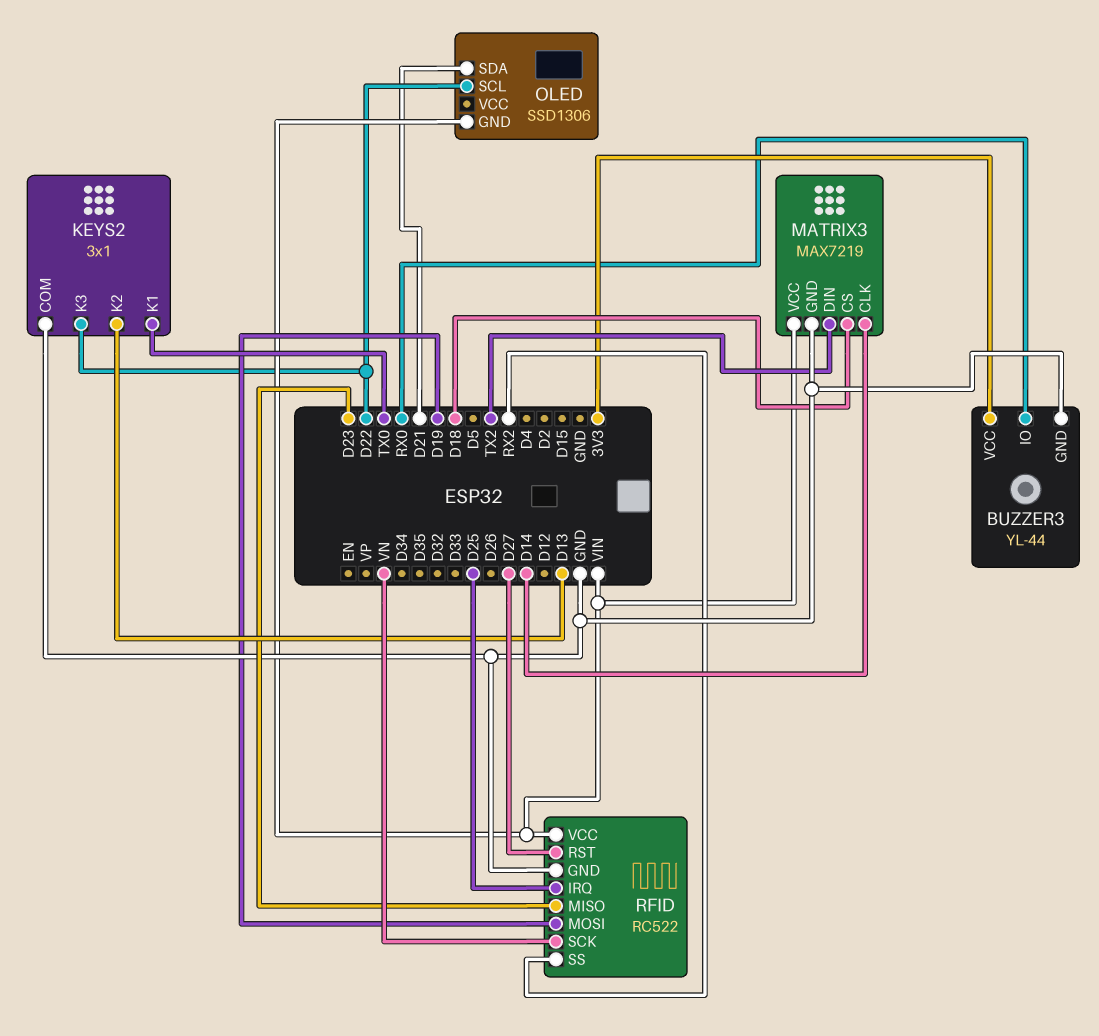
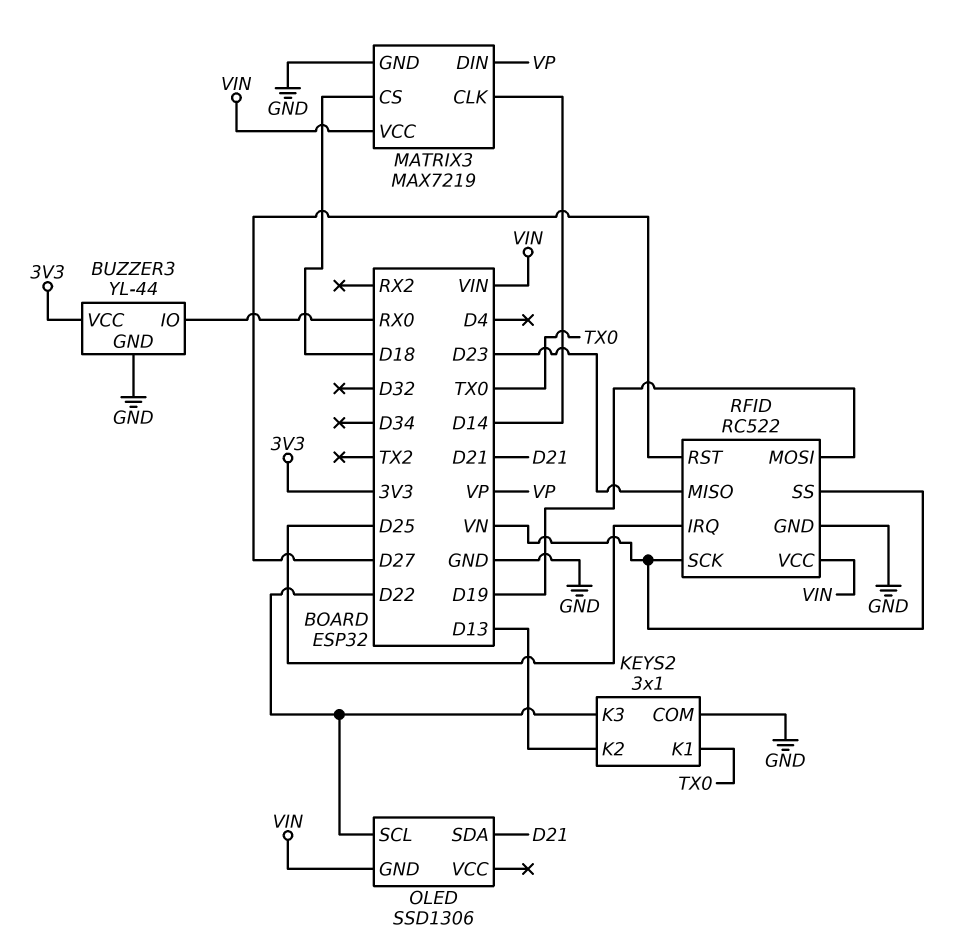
MATRIX3 pin DIN: TX2 -> VP
RFID pin SS: RX2 -> VN

